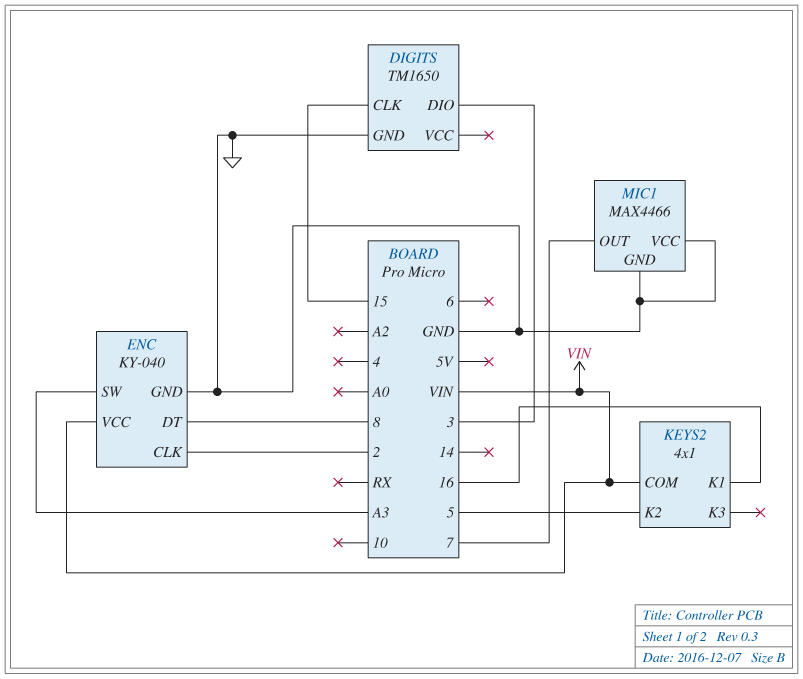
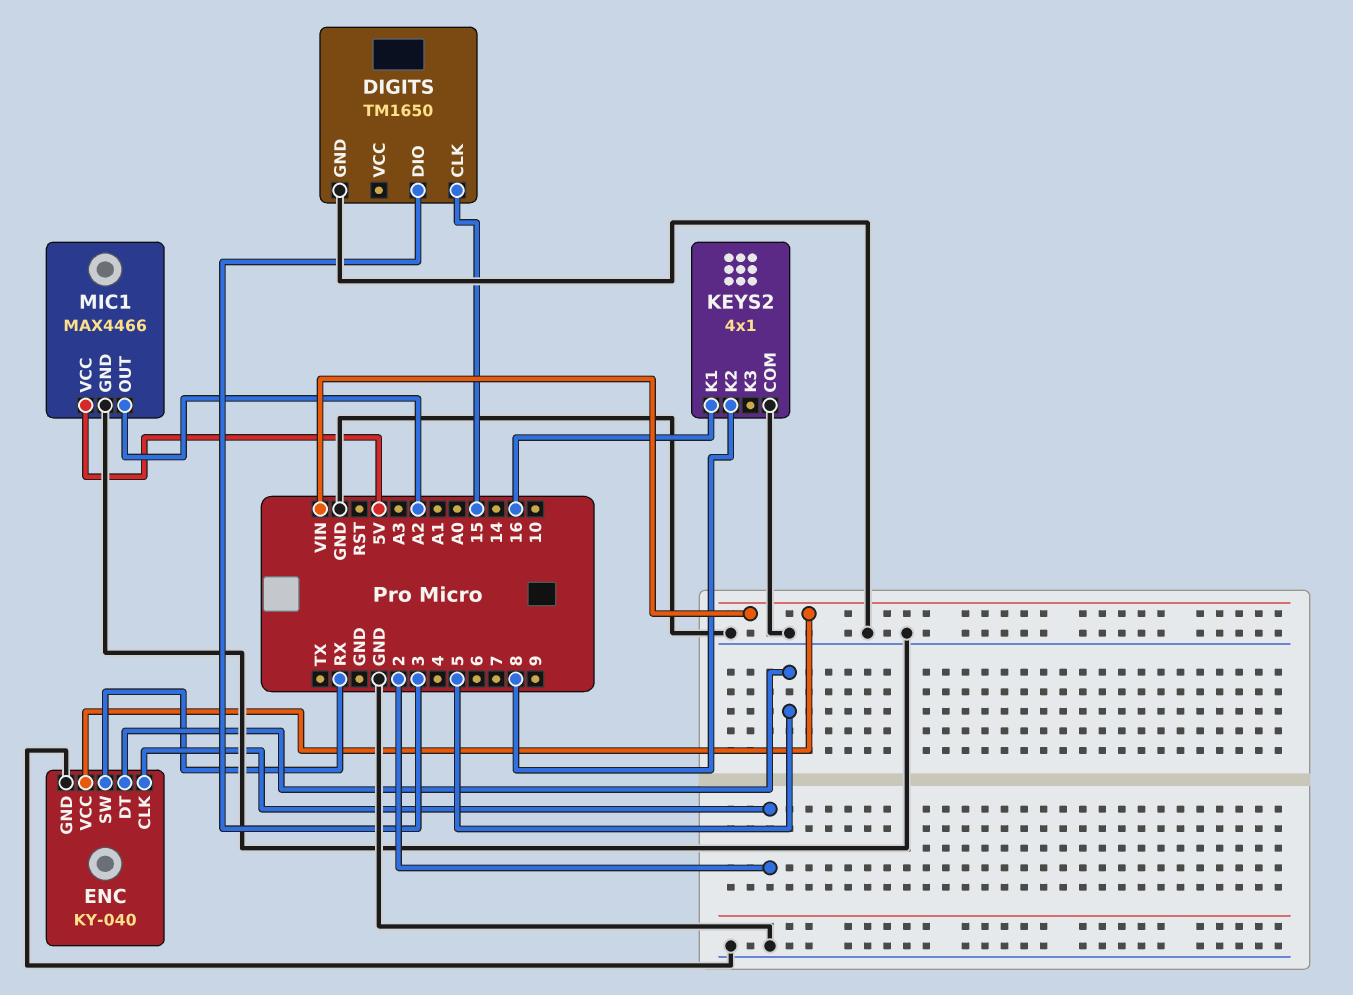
ENC pin DT: 8 -> 5
ENC pin SW: A3 -> RX
KEYS2 pin COM: VIN -> GND
KEYS2 pin K2: 5 -> 8
MIC1 pin OUT: 7 -> A2
MIC1 pin VCC: GND -> 5V

